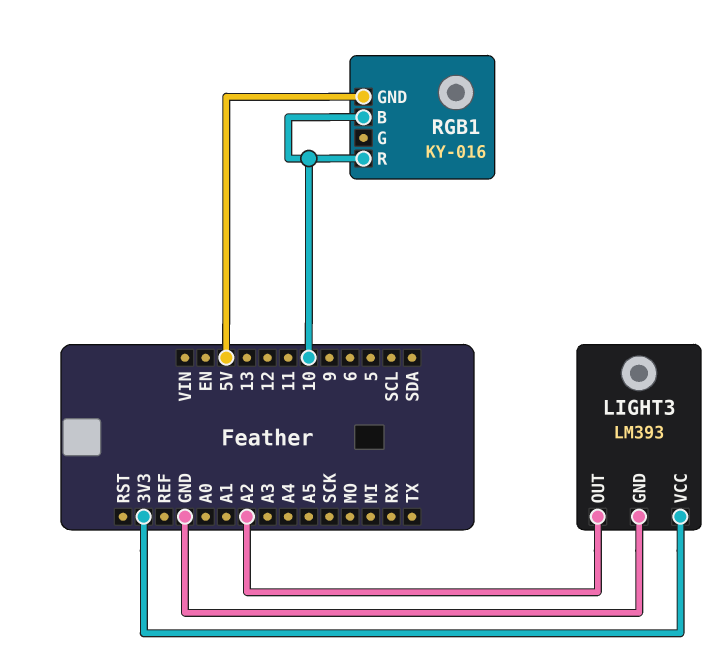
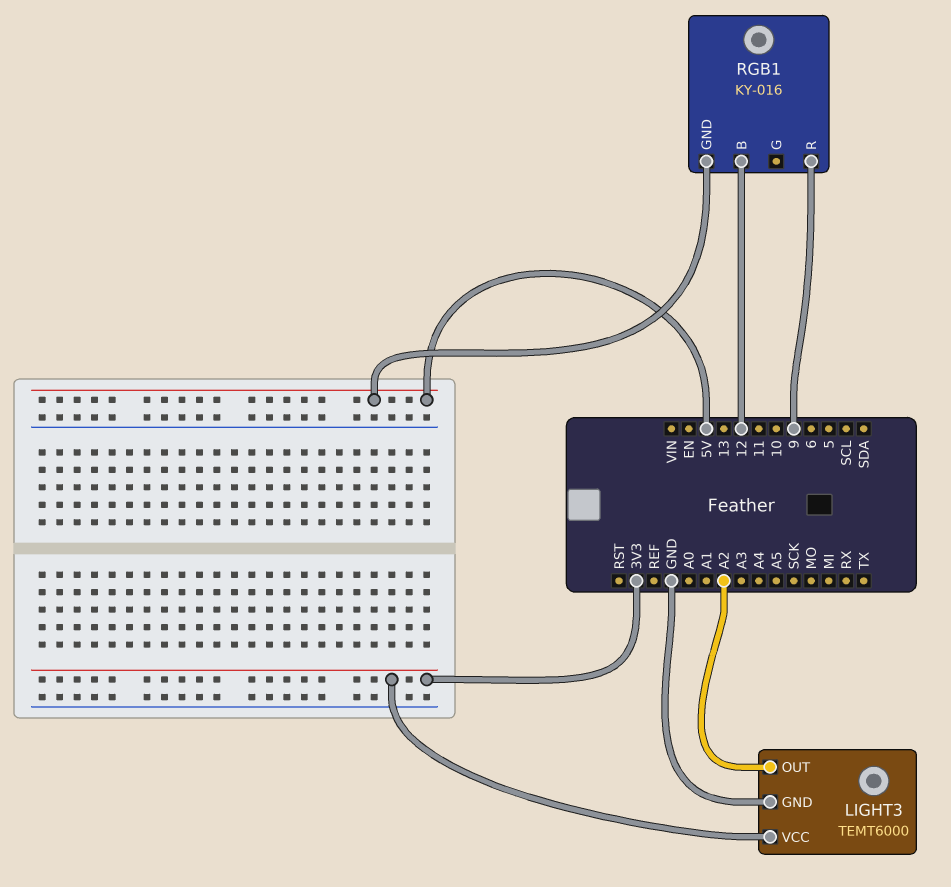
LIGHT3: LM393 -> TEMT6000
RGB1 pin B: 10 -> 12
RGB1 pin R: 10 -> 9

